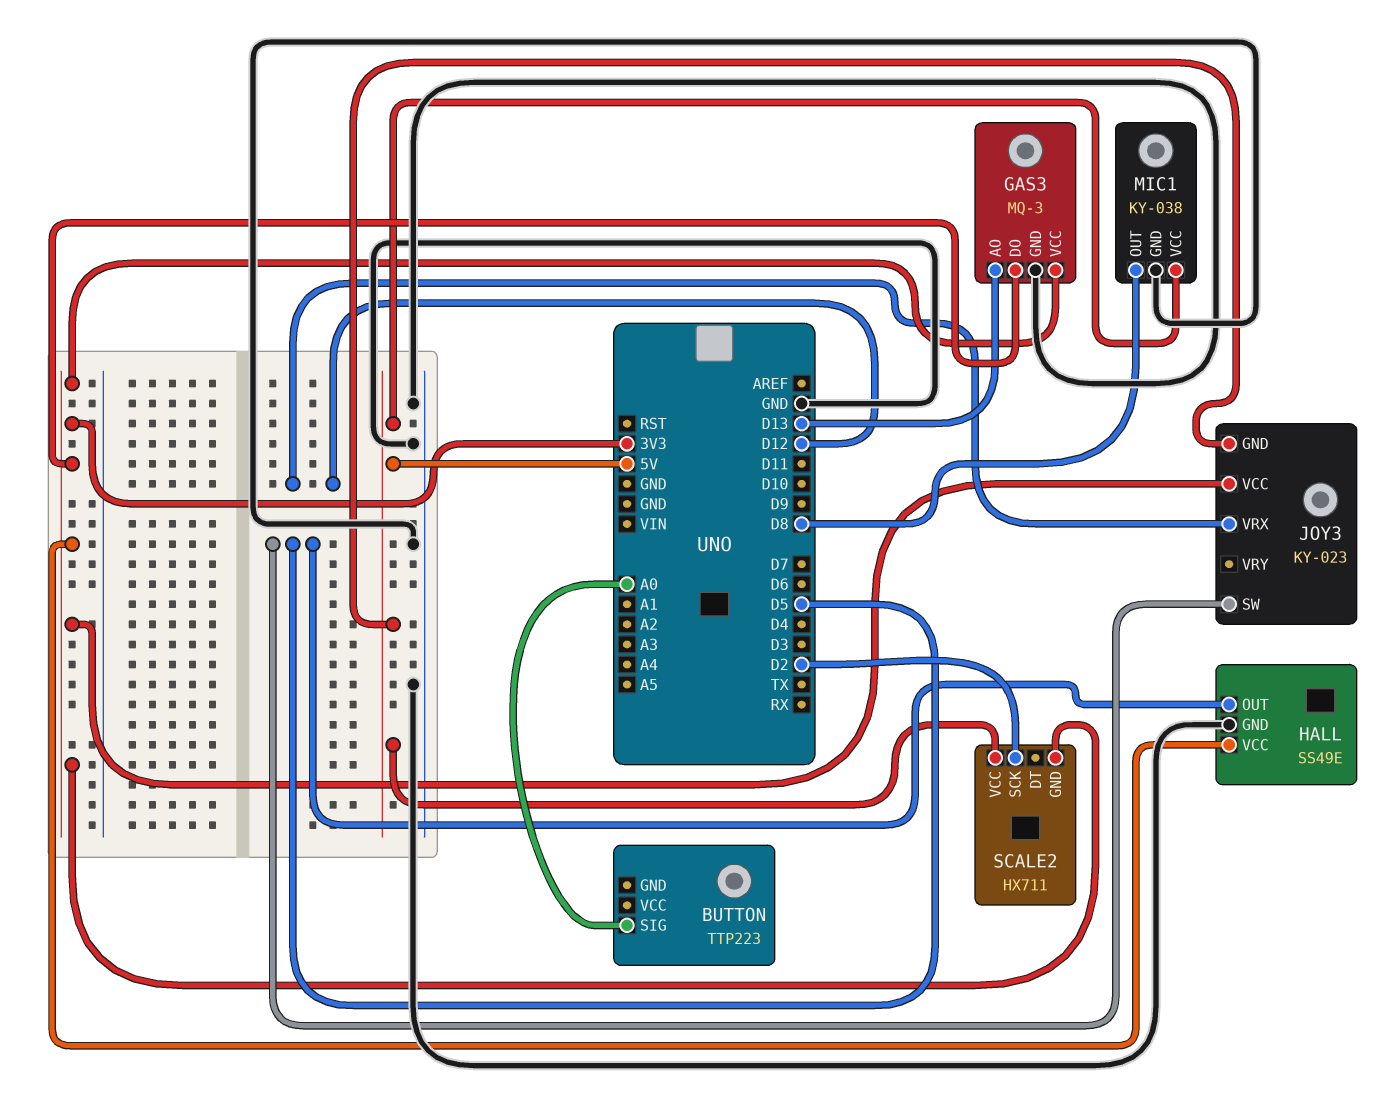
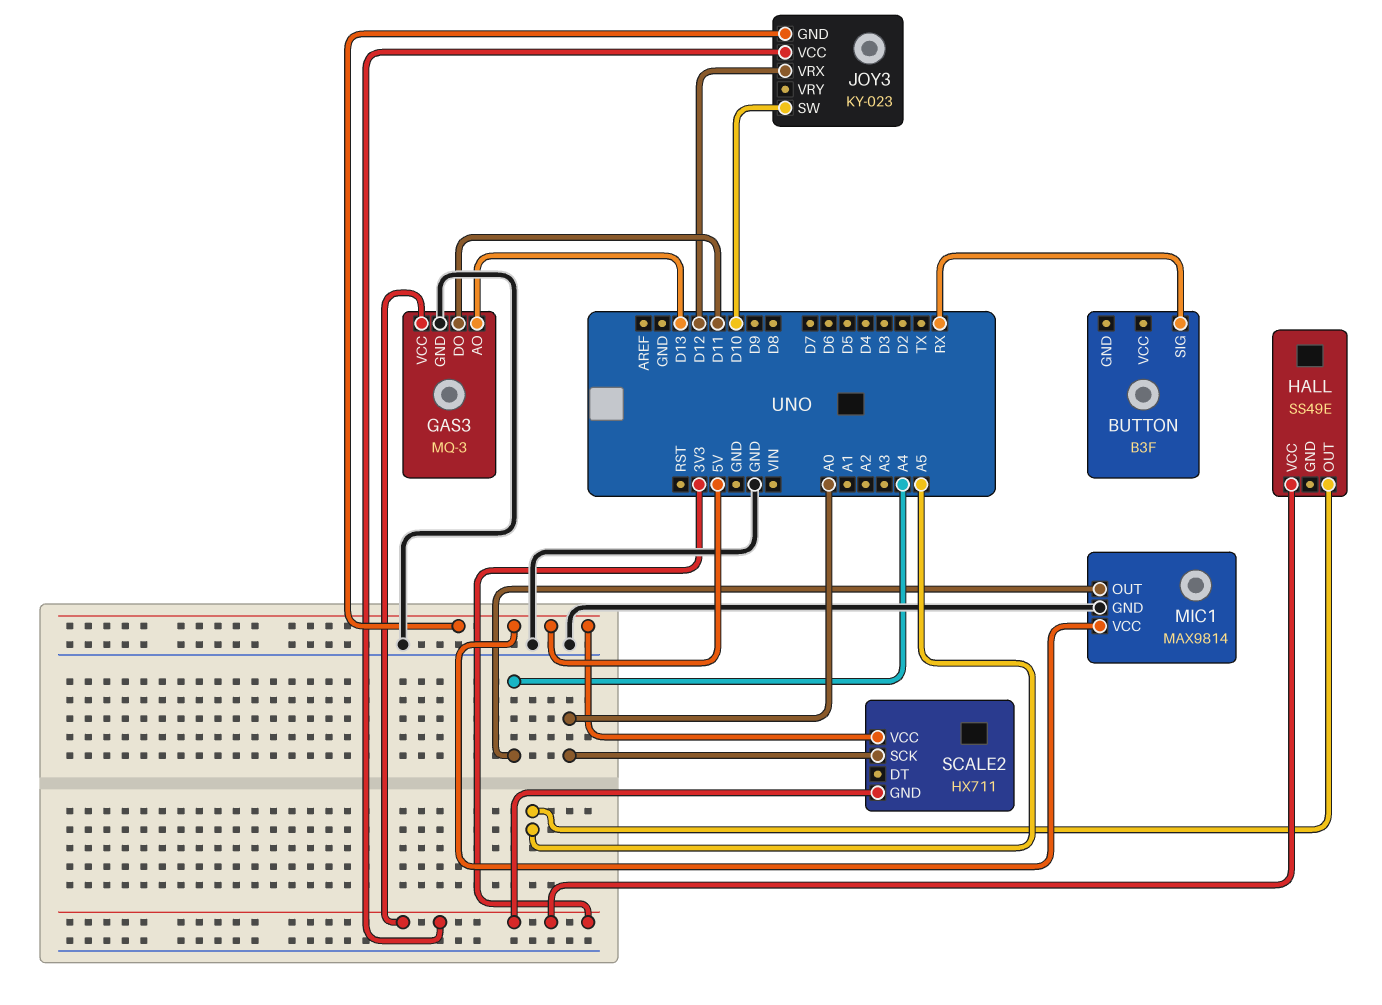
BUTTON: TTP223 -> B3F
BUTTON pin SIG: A0 -> RX
GAS3 pin DO: 3V3 -> D11
HALL pin GND: GND -> none
HALL pin OUT: D5 -> A5
JOY3 pin SW: D5 -> D10
MIC1: KY-038 -> MAX9814
MIC1 pin OUT: D8 -> A4
SCALE2 pin SCK: D2 -> A0

